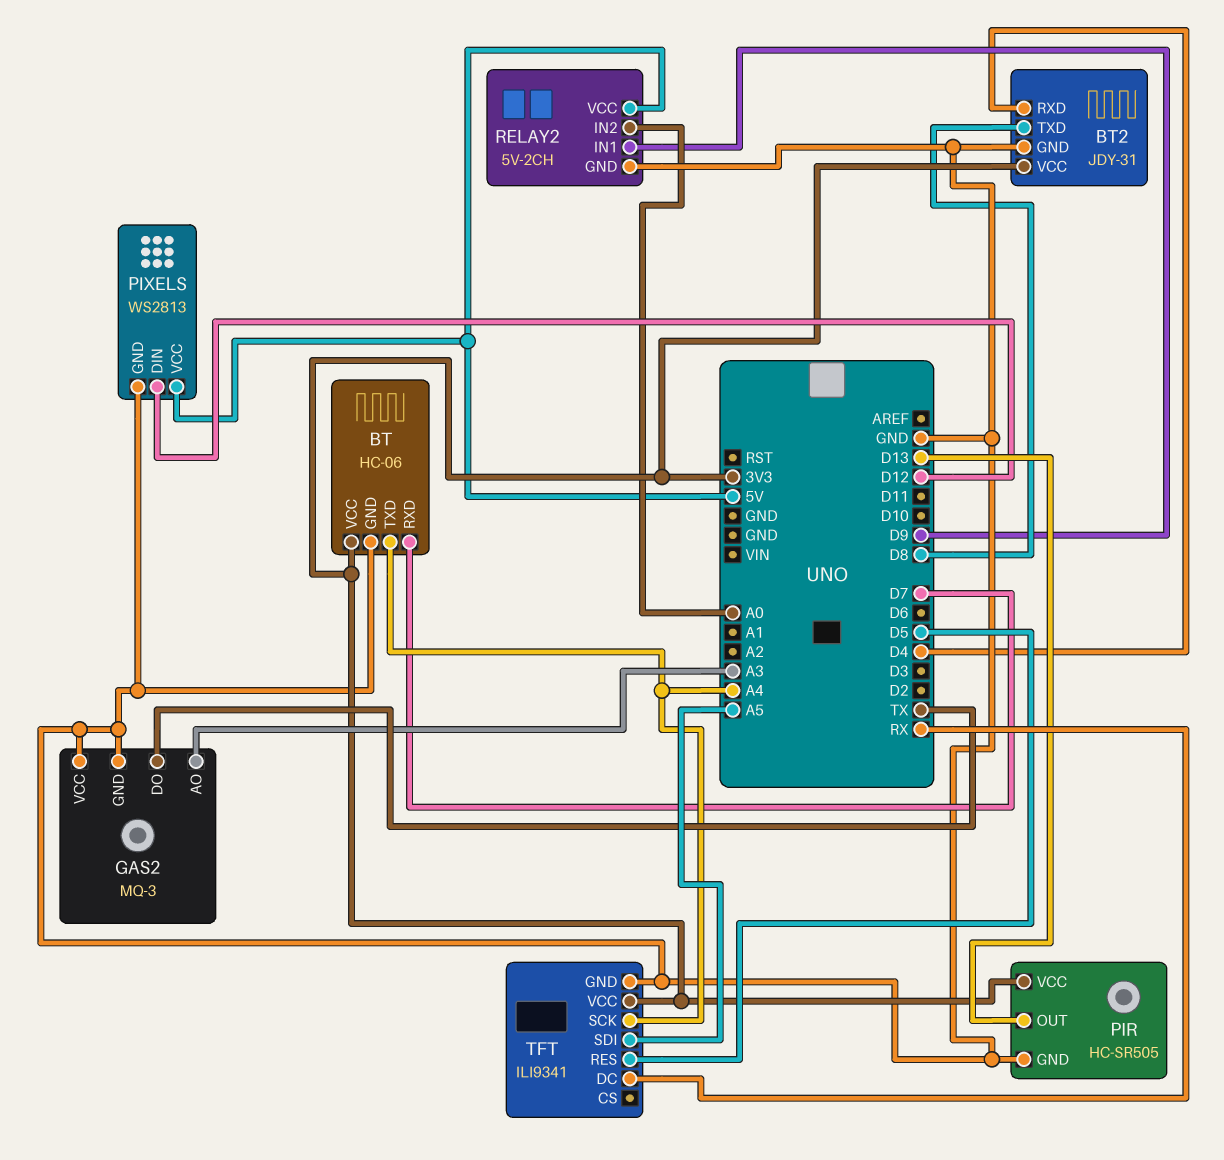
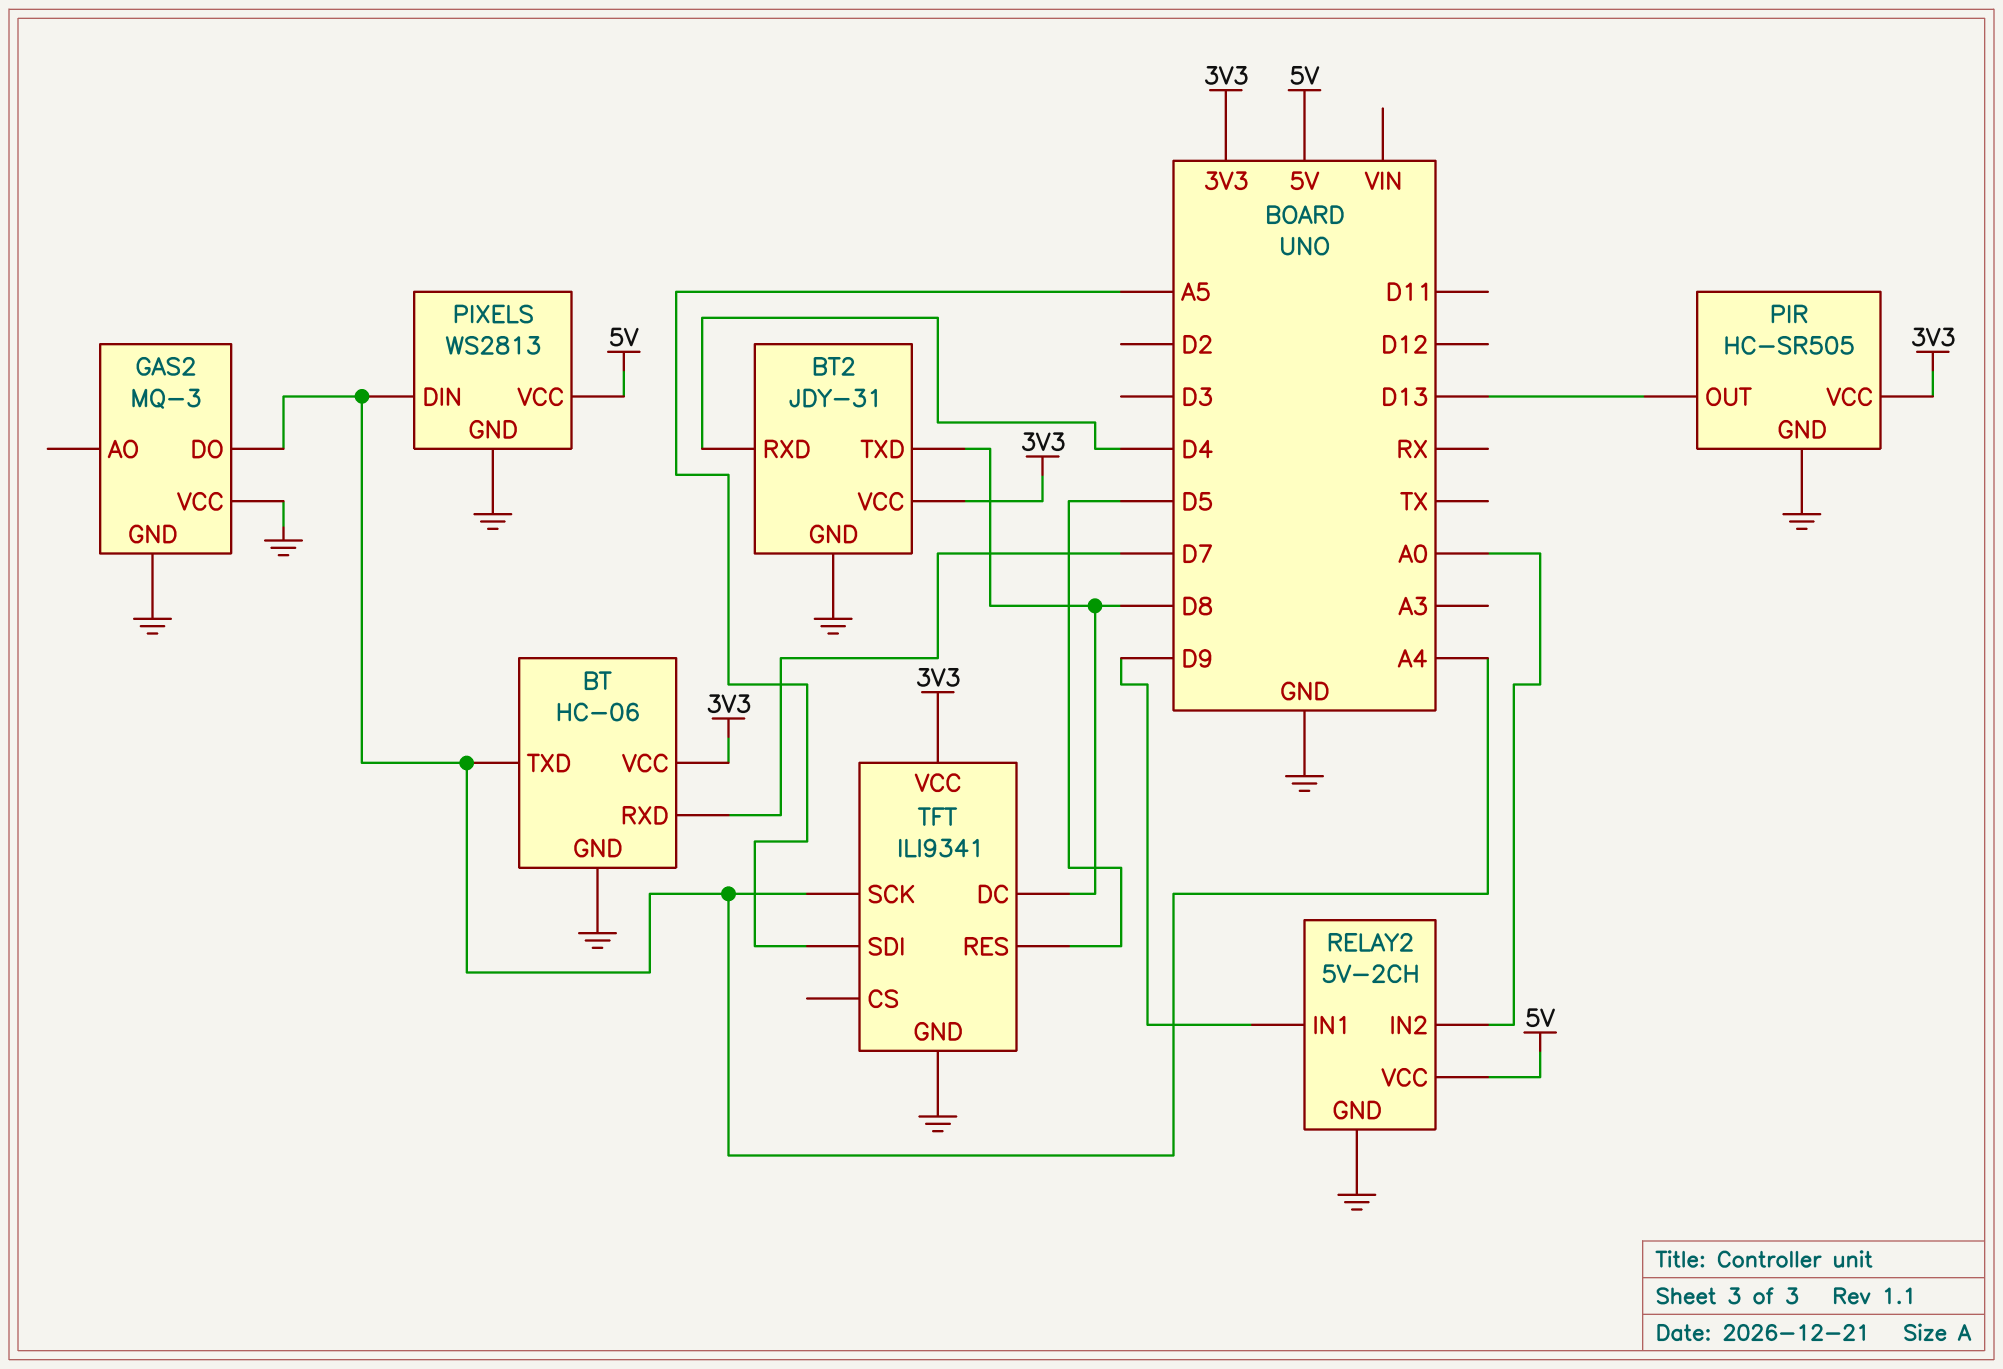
GAS2 pin AO: A3 -> none
GAS2 pin DO: TX -> A4
PIXELS pin DIN: D12 -> A4
TFT pin DC: RX -> D8

